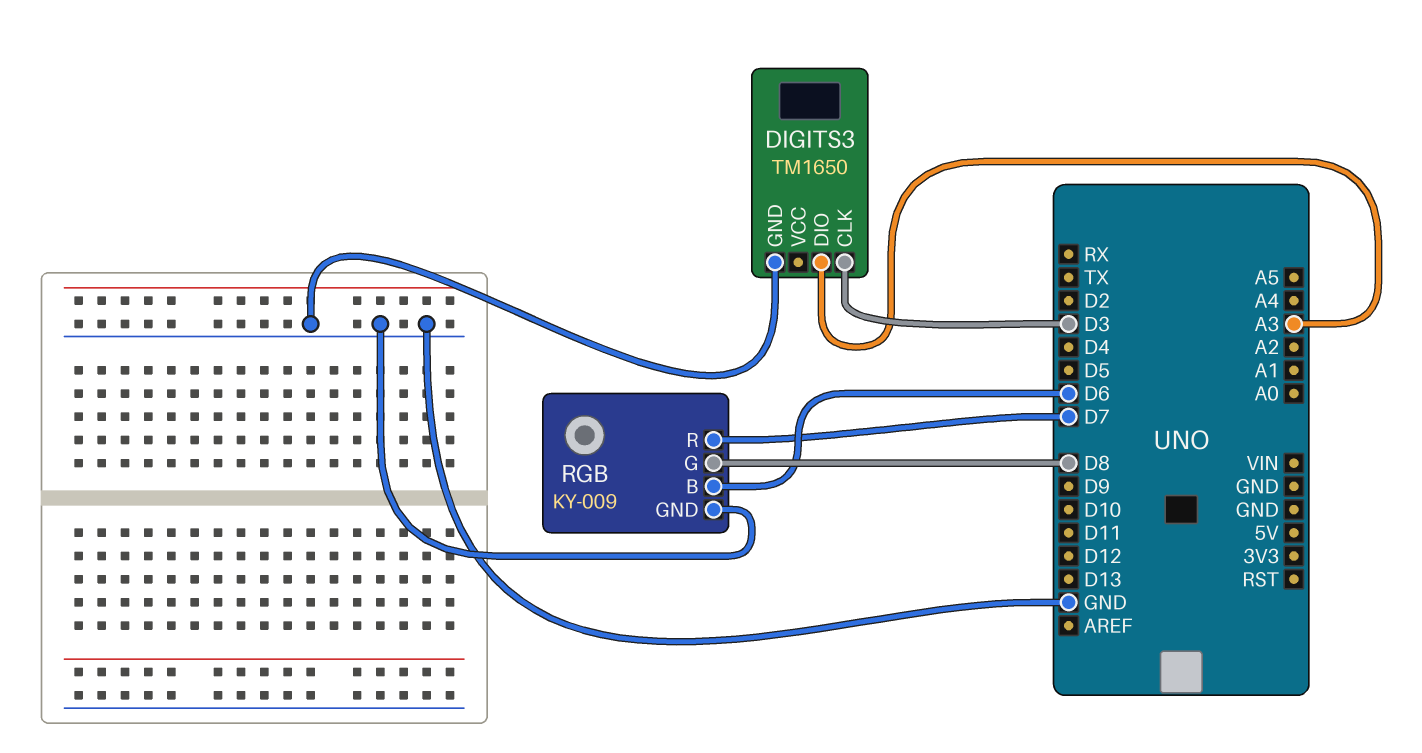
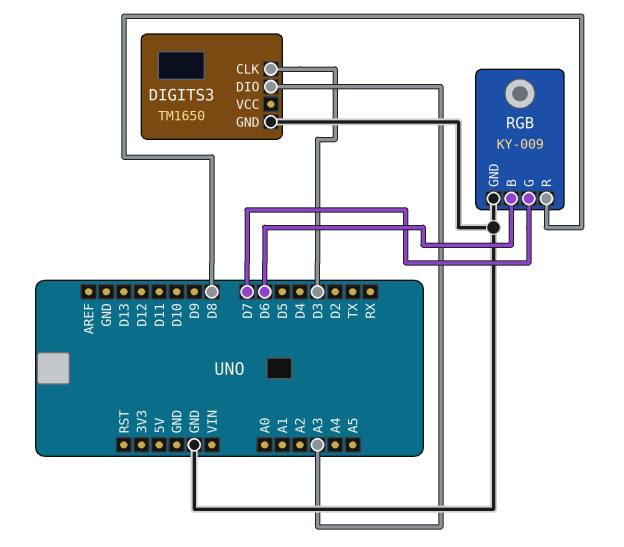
RGB pin G: D8 -> D7
RGB pin R: D7 -> D8

